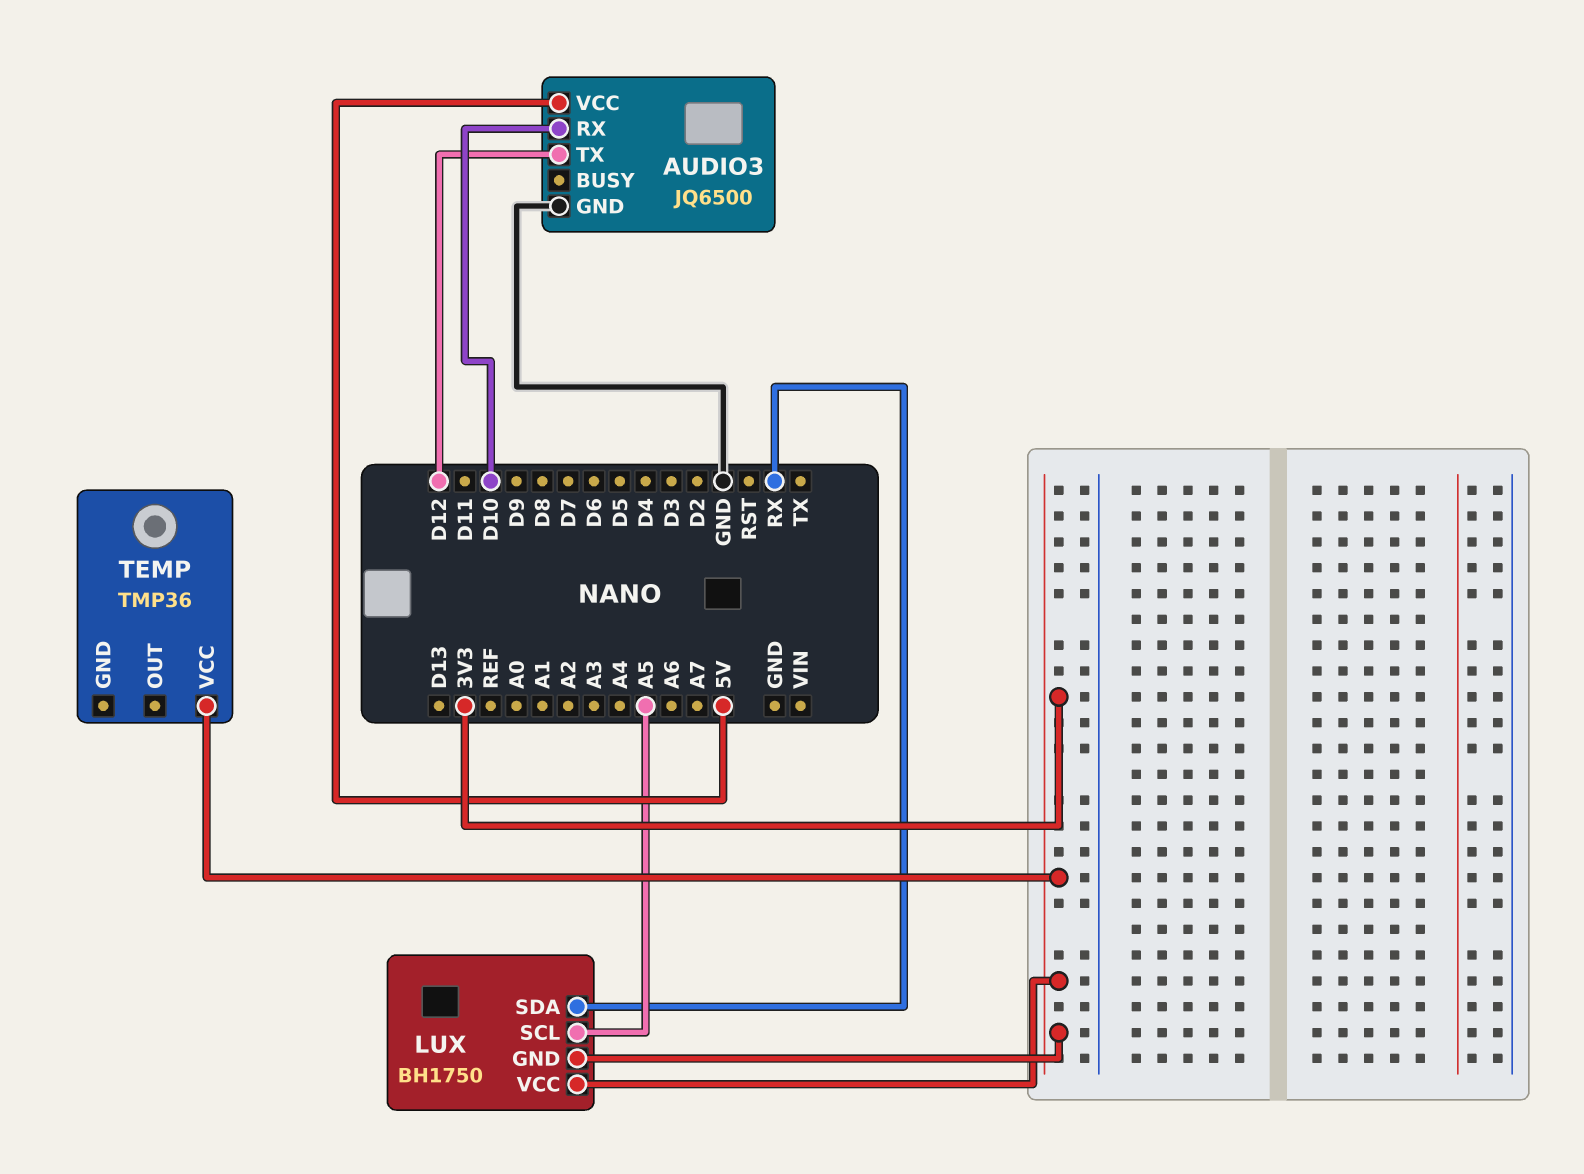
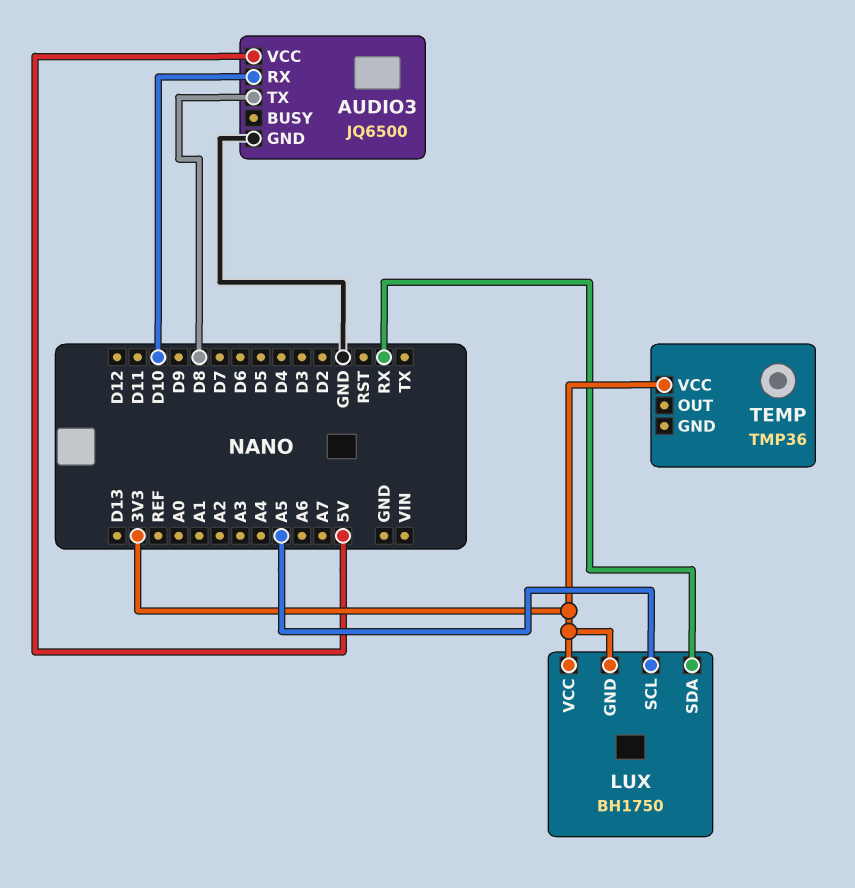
AUDIO3 pin TX: D12 -> D8

